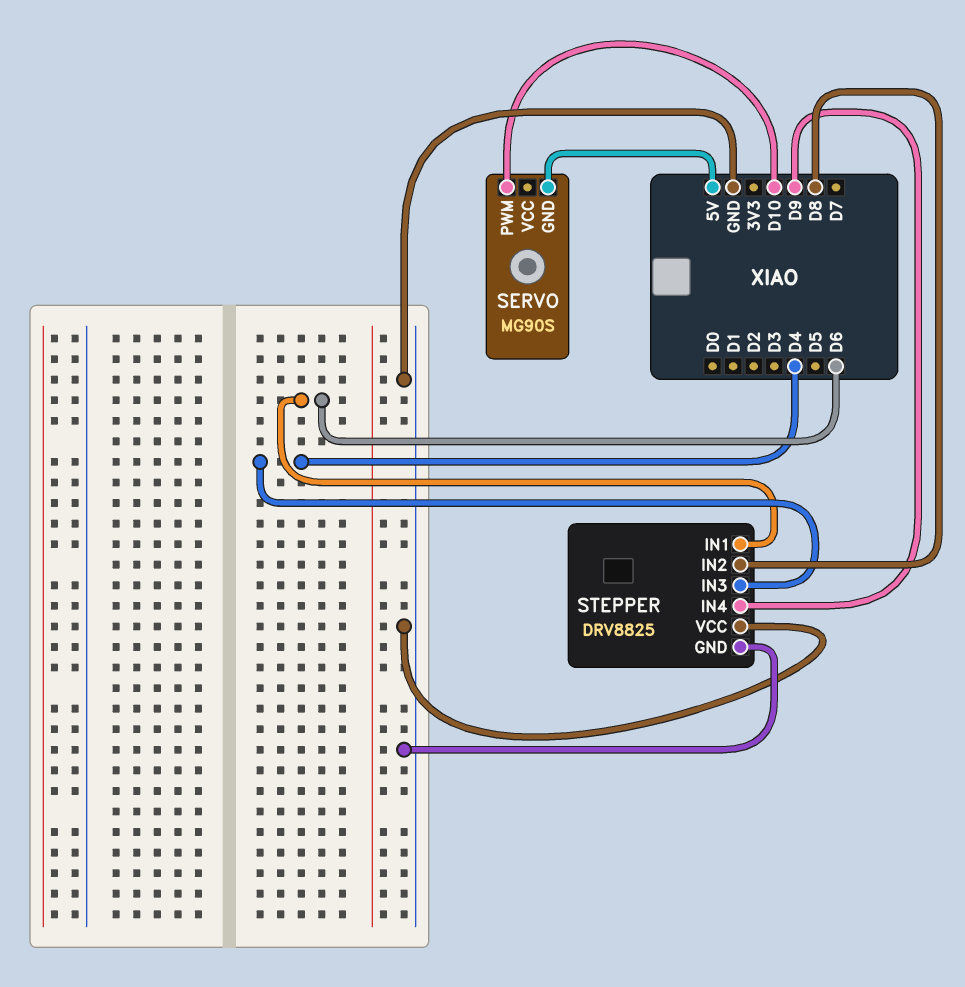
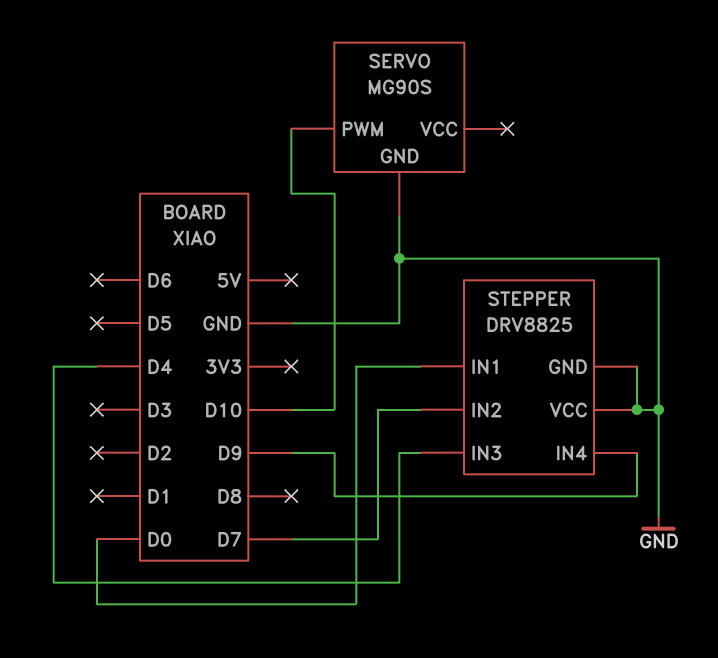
SERVO pin GND: 5V -> GND
STEPPER pin IN1: D6 -> D0
STEPPER pin IN2: D8 -> D7

